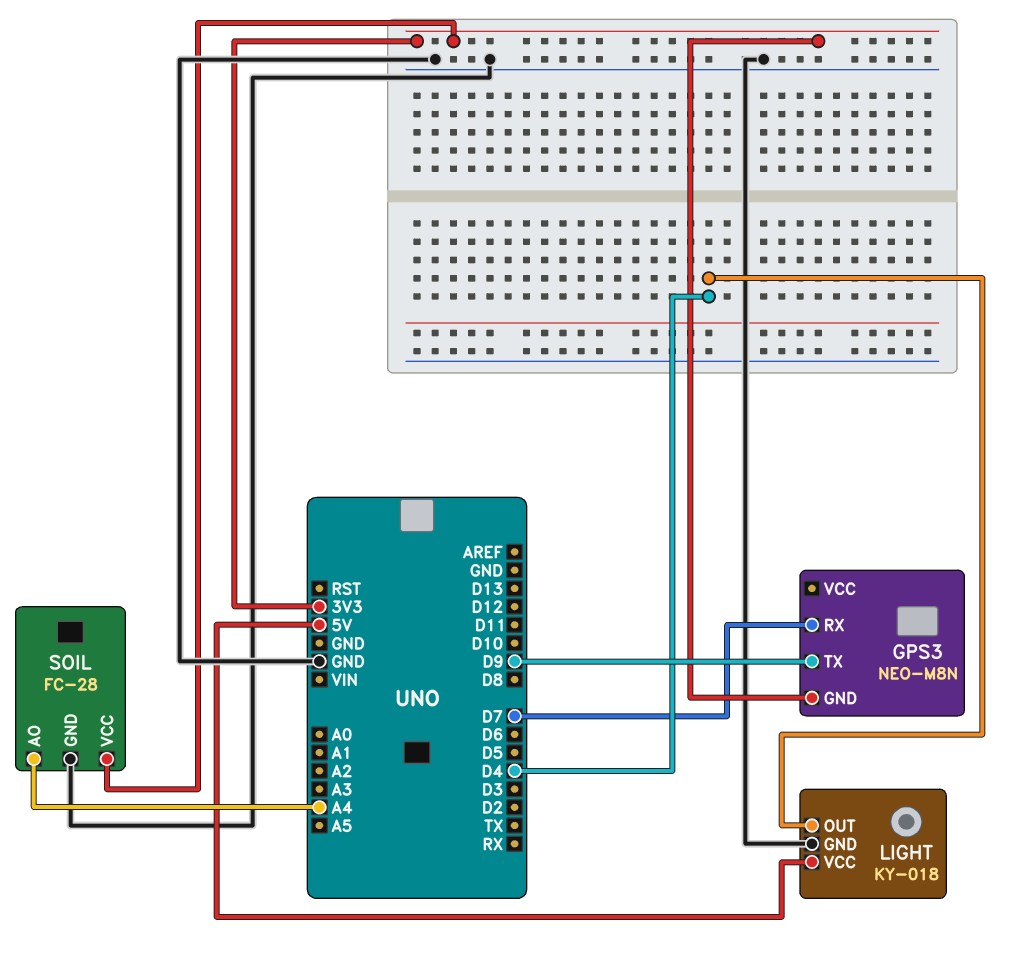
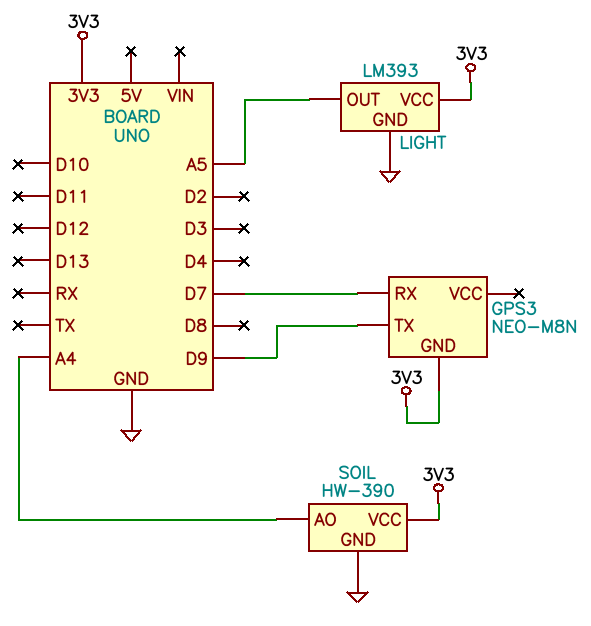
LIGHT: KY-018 -> LM393
LIGHT pin OUT: D4 -> A5
LIGHT pin VCC: 5V -> 3V3
SOIL: FC-28 -> HW-390

